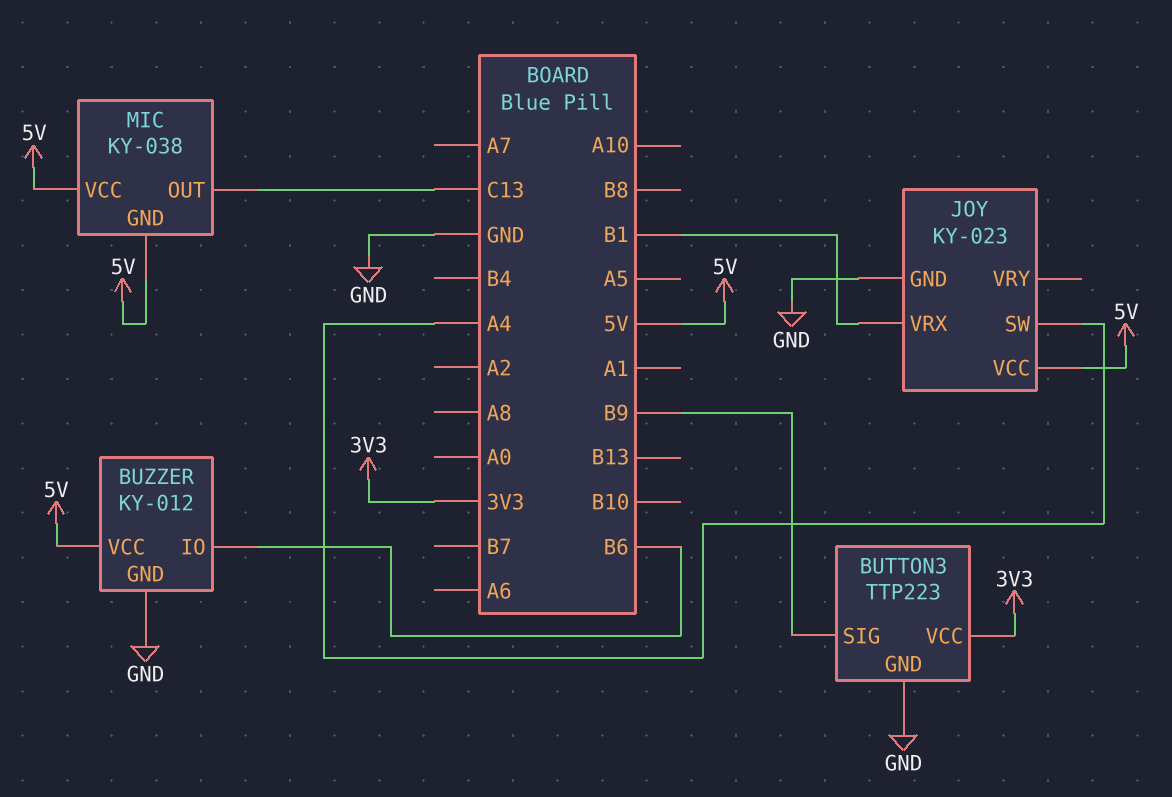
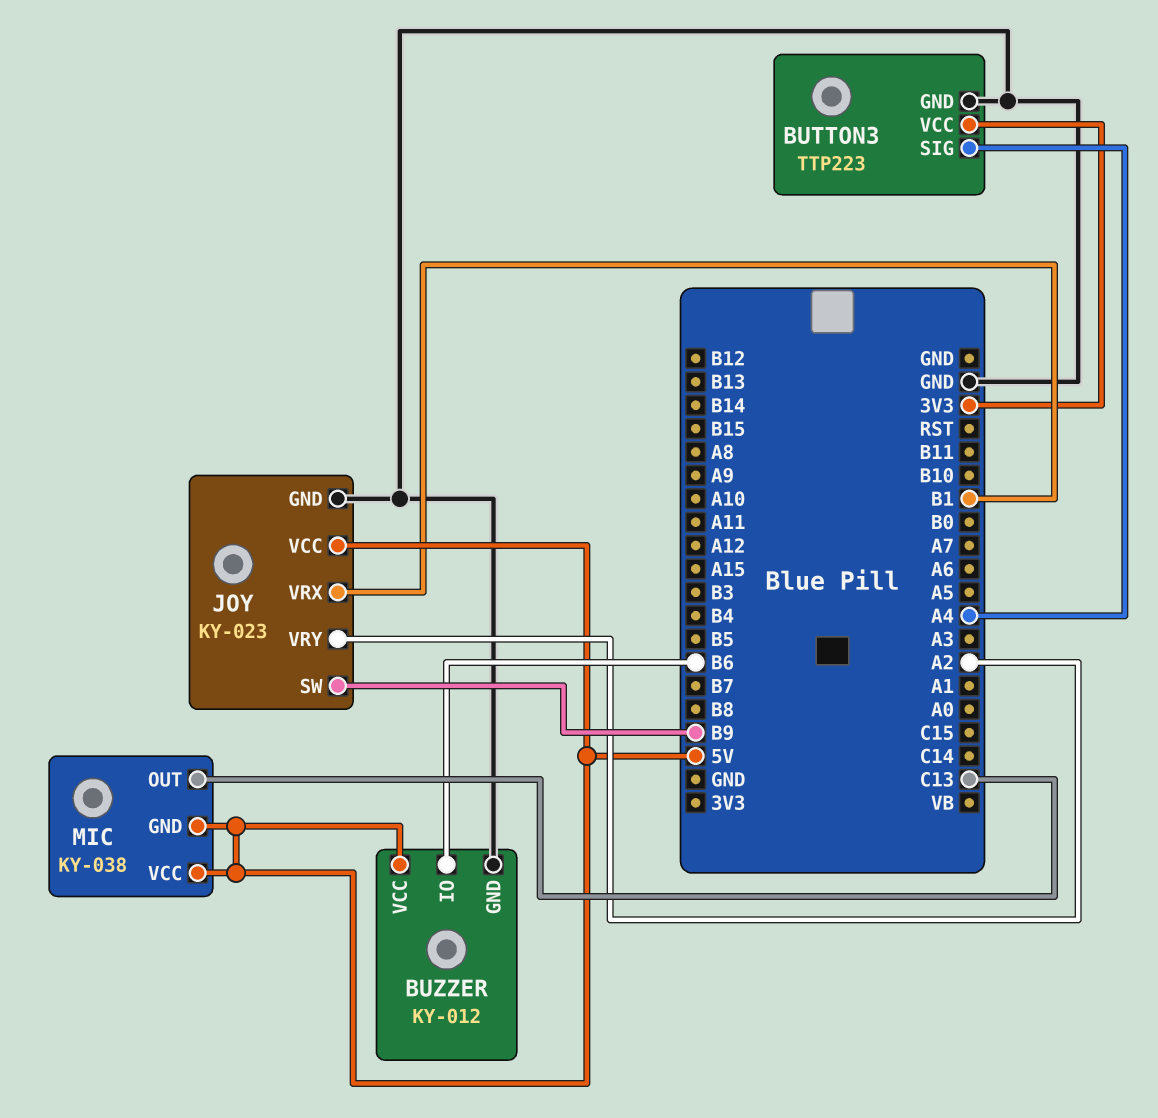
BUTTON3 pin SIG: B9 -> A4
JOY pin SW: A4 -> B9
JOY pin VRY: none -> A2

